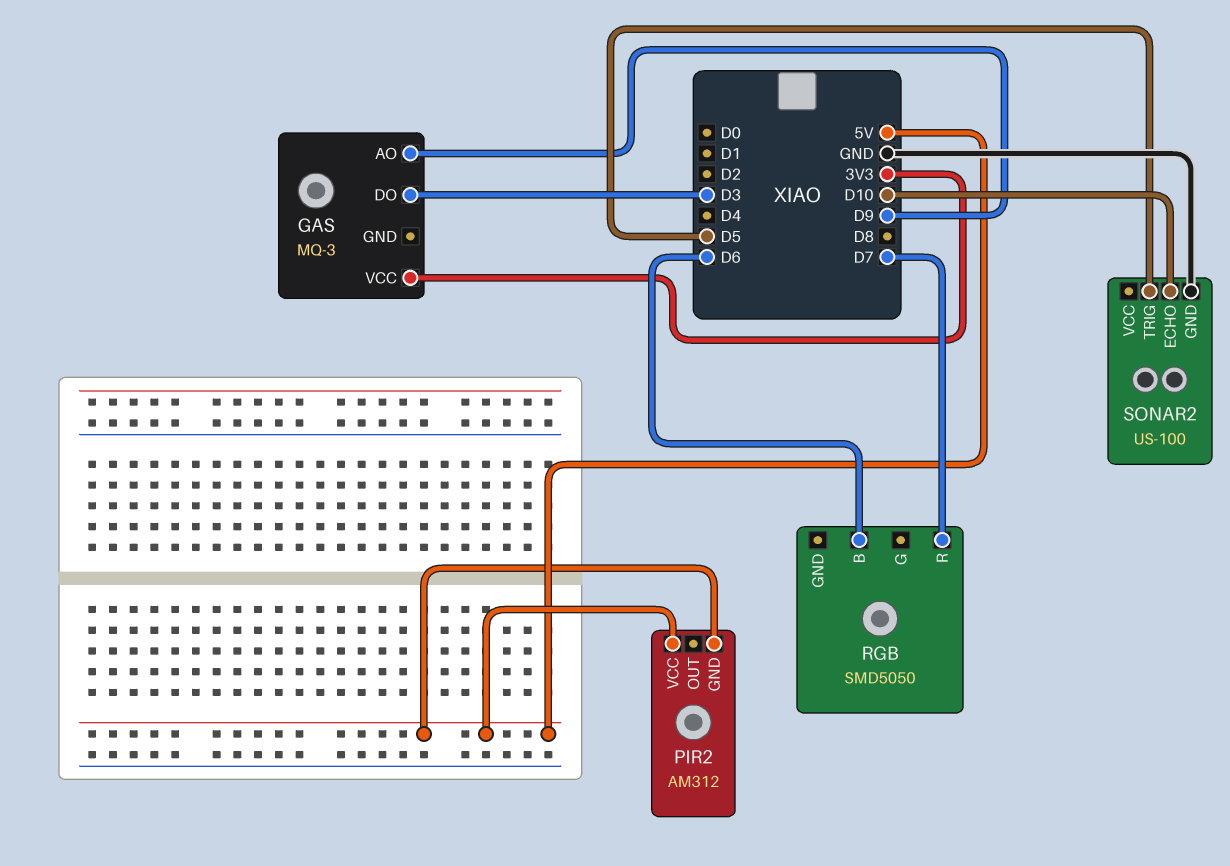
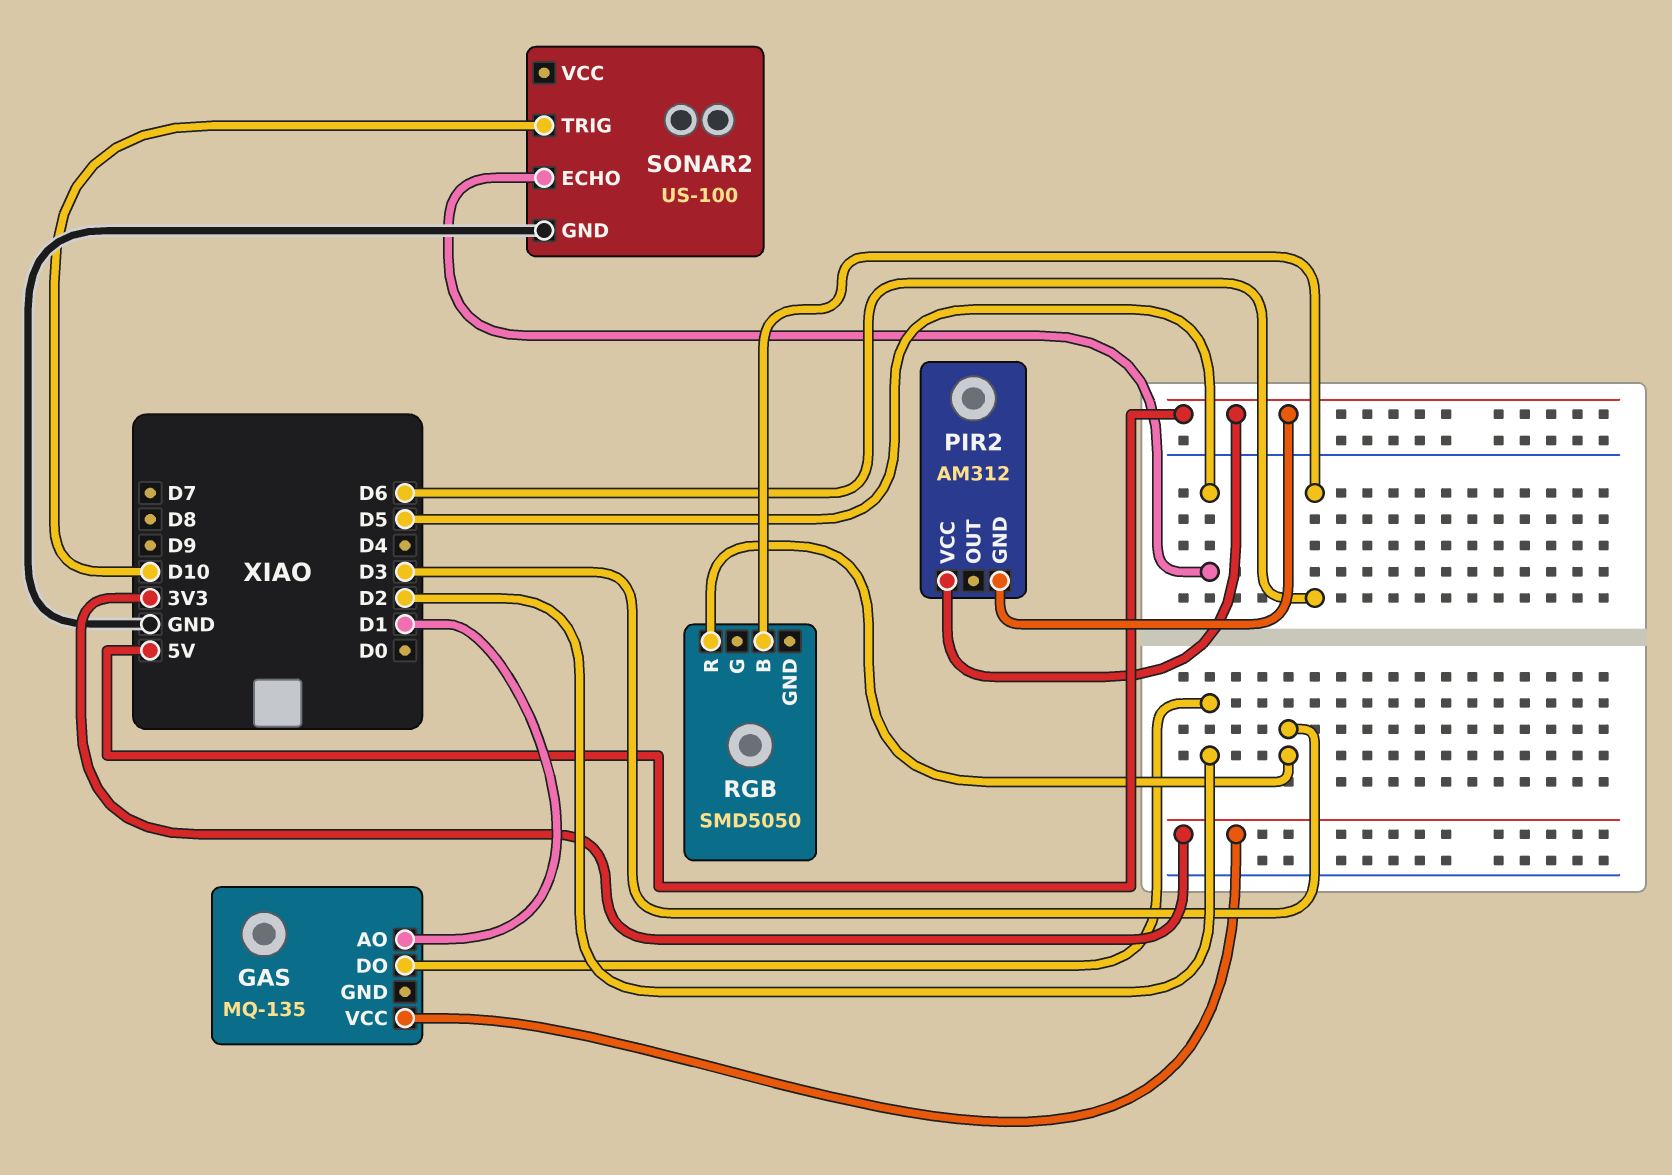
GAS: MQ-3 -> MQ-135
GAS pin AO: D9 -> D1
GAS pin DO: D3 -> D2
RGB pin R: D7 -> D3
SONAR2 pin ECHO: D10 -> D5
SONAR2 pin TRIG: D5 -> D10

